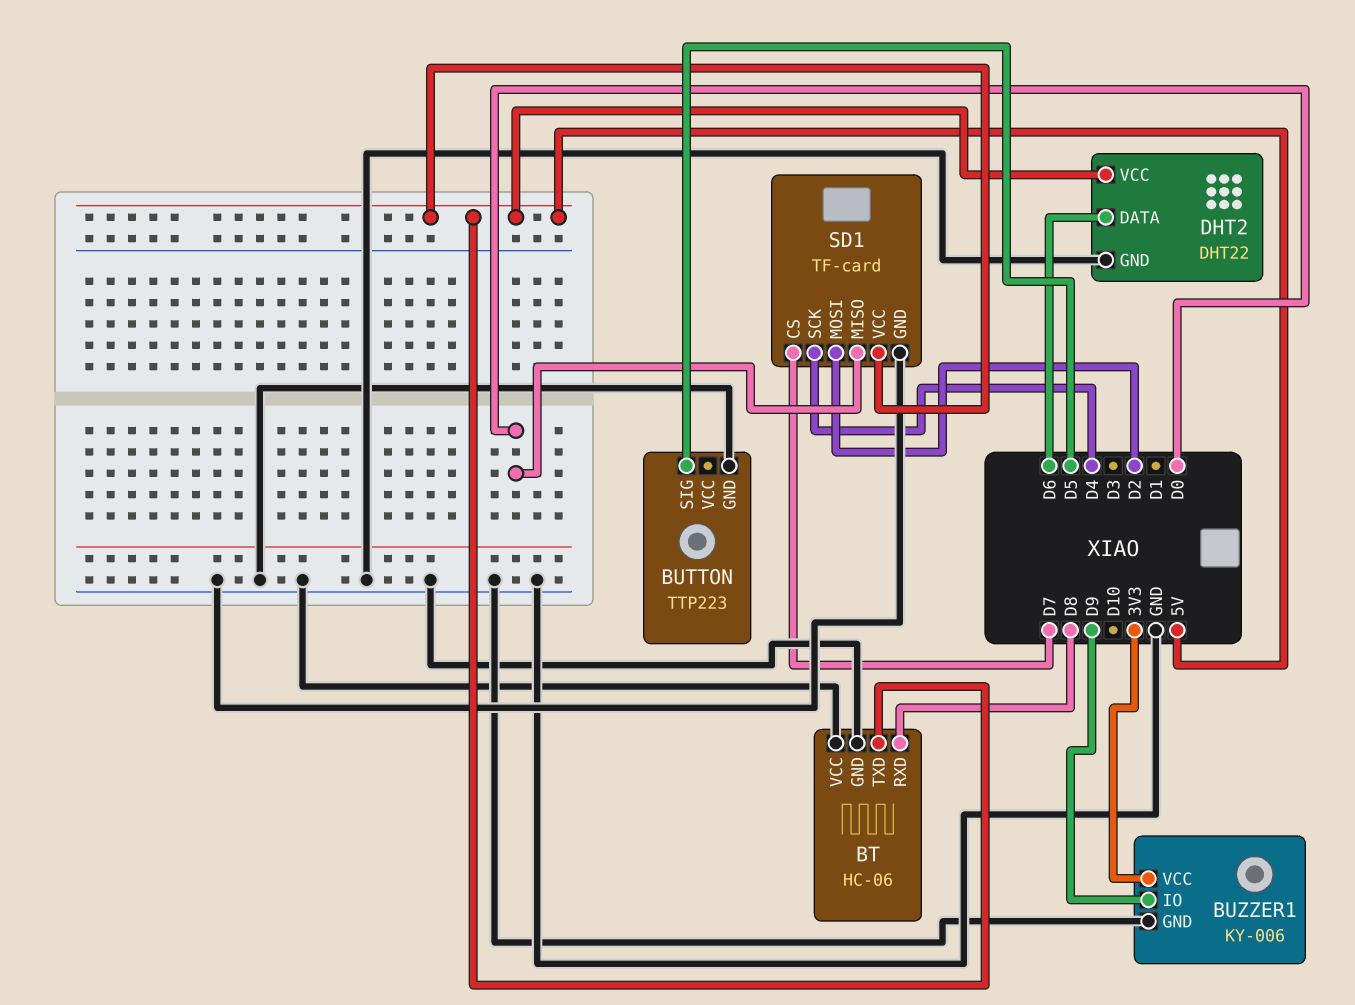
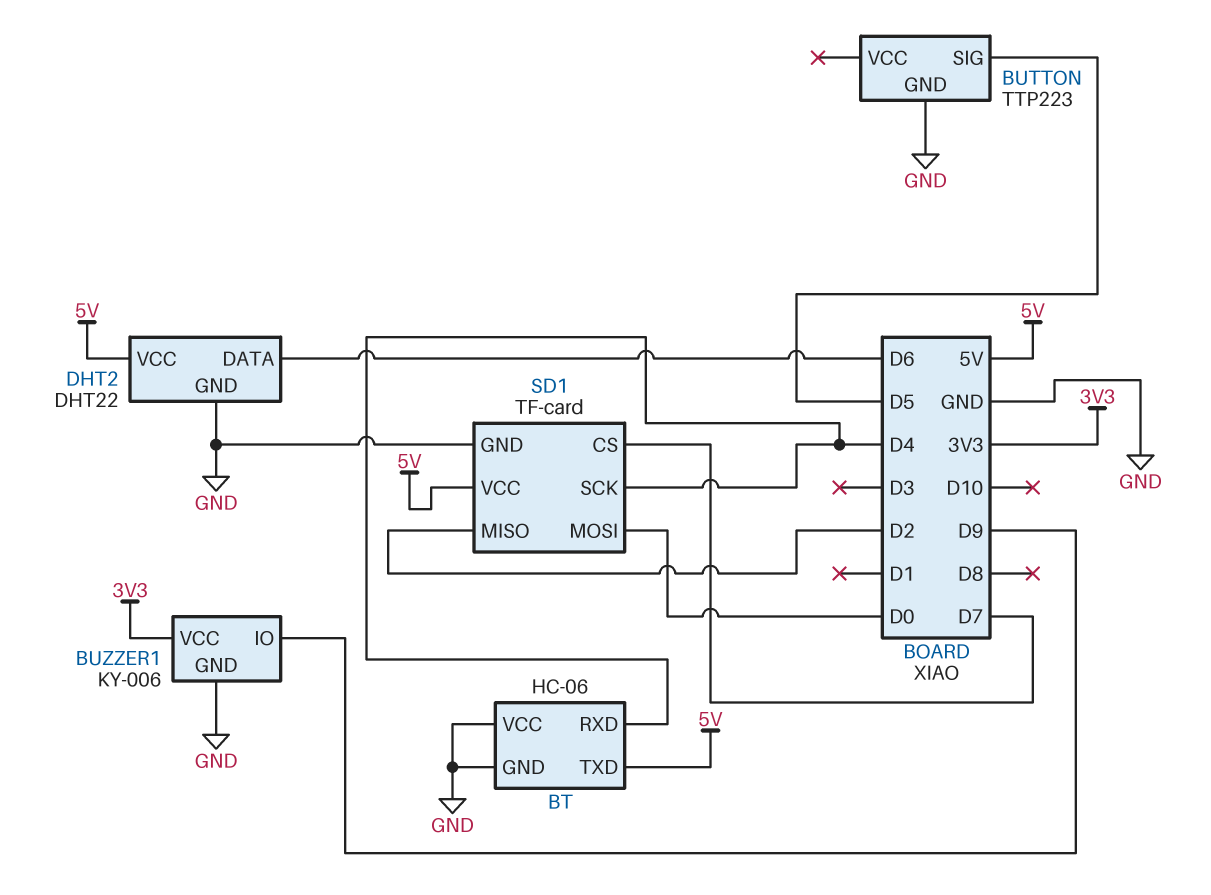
BT pin RXD: D8 -> D4
SD1 pin MISO: D0 -> D2
SD1 pin MOSI: D2 -> D0

